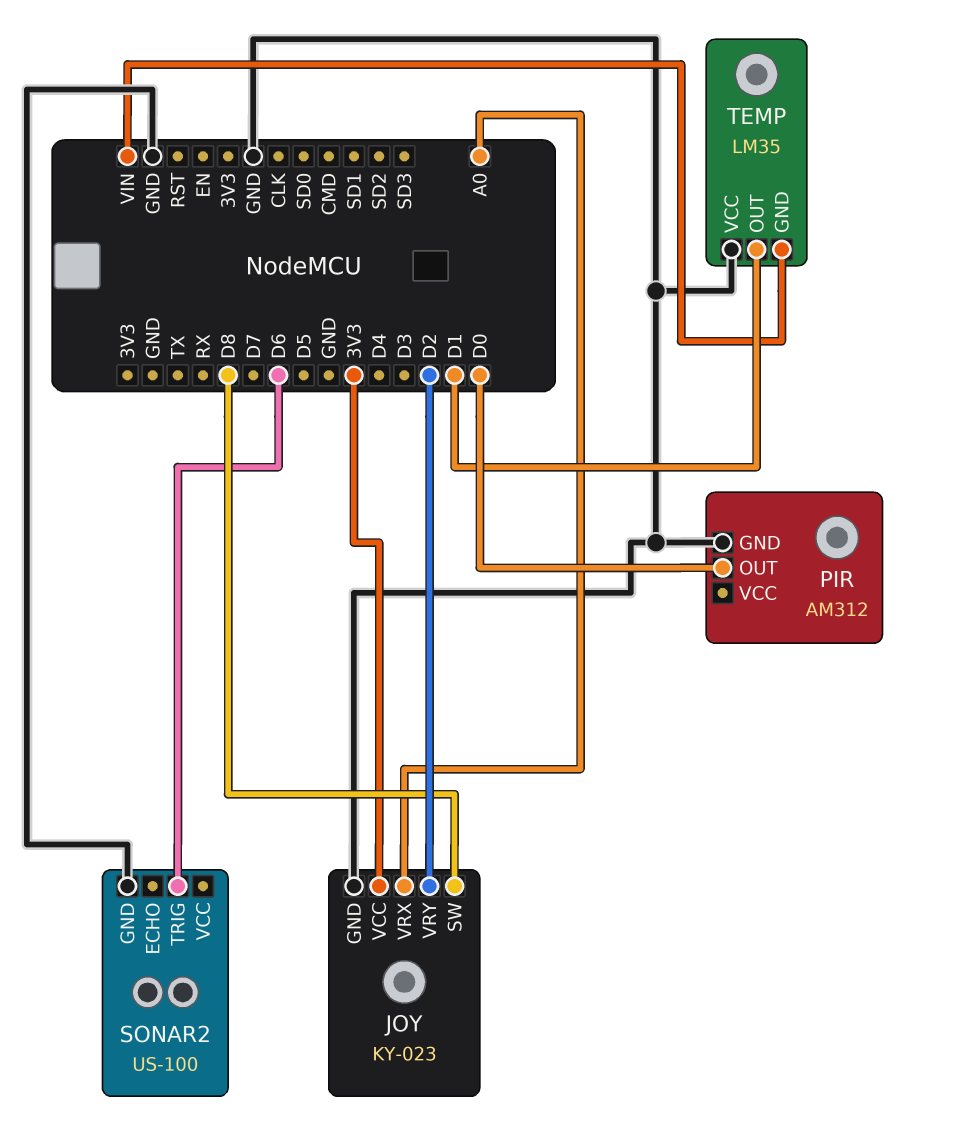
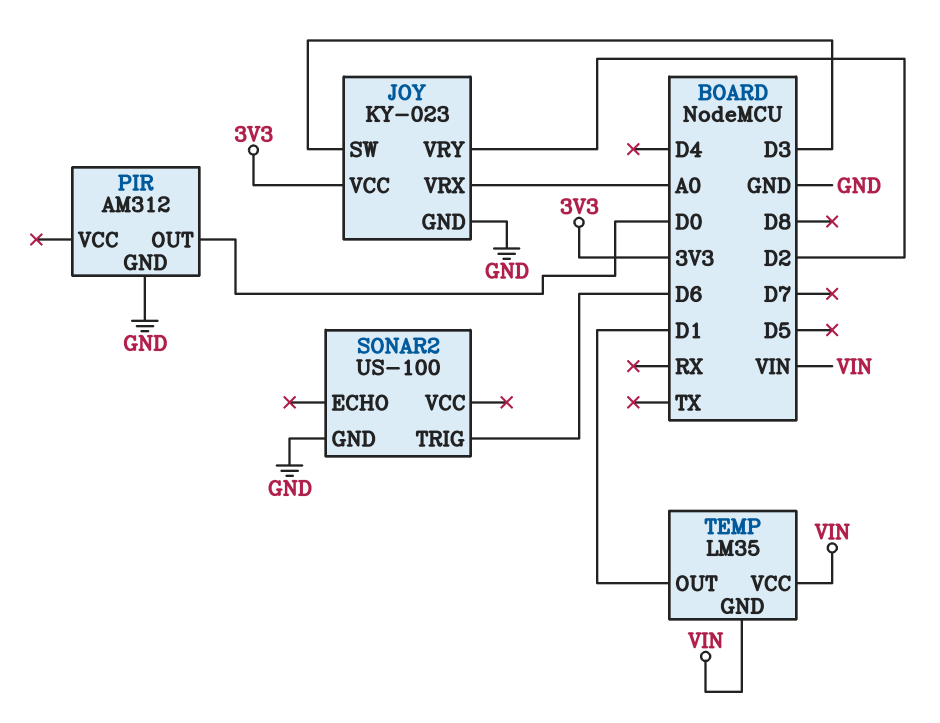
JOY pin SW: D8 -> D3
TEMP pin VCC: GND -> VIN

